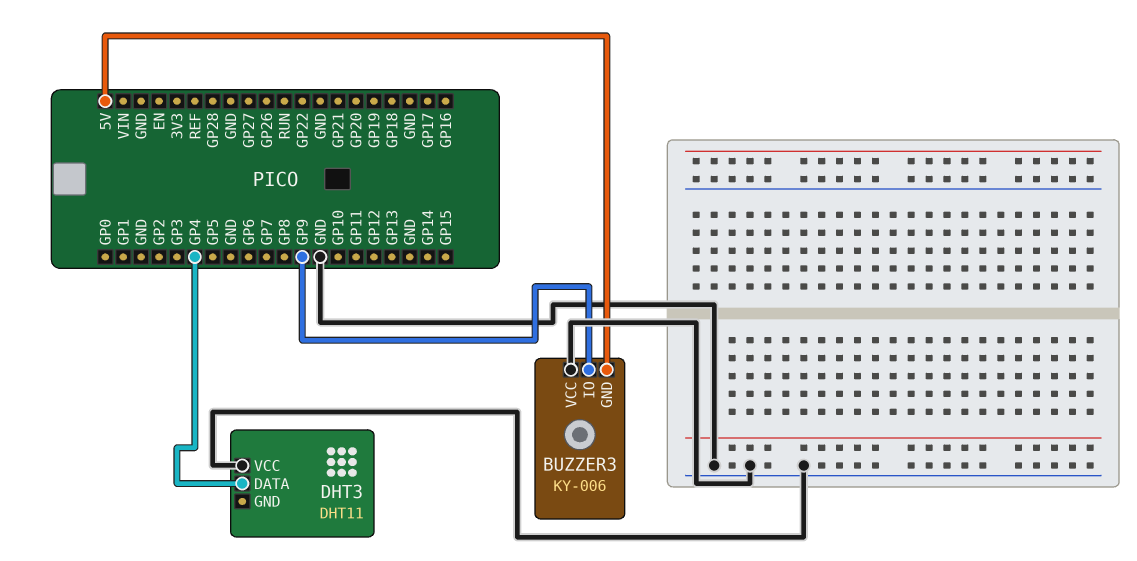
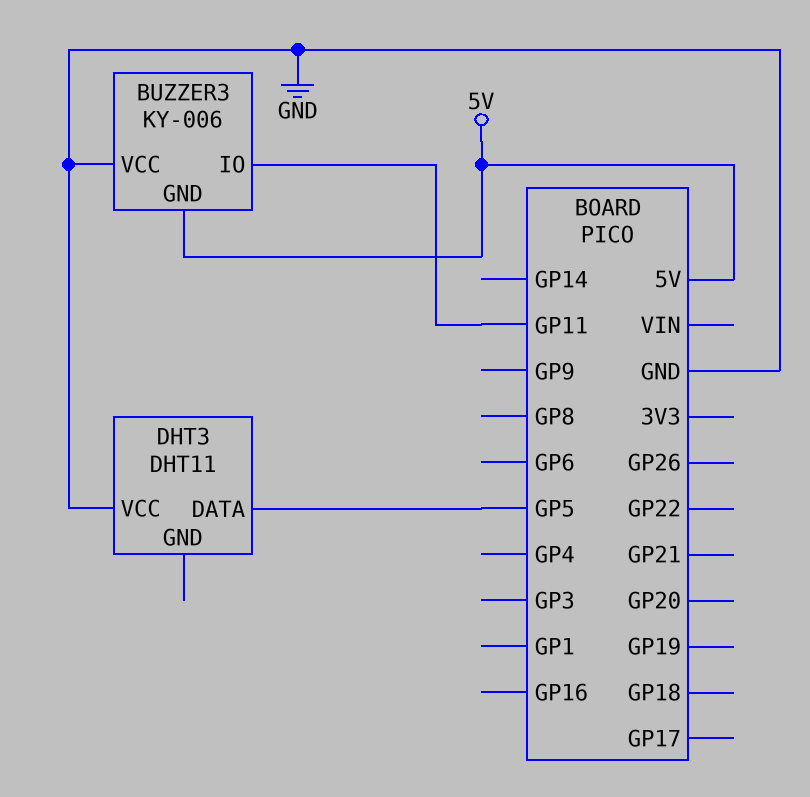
BUZZER3 pin IO: GP9 -> GP11
DHT3 pin DATA: GP4 -> GP5

